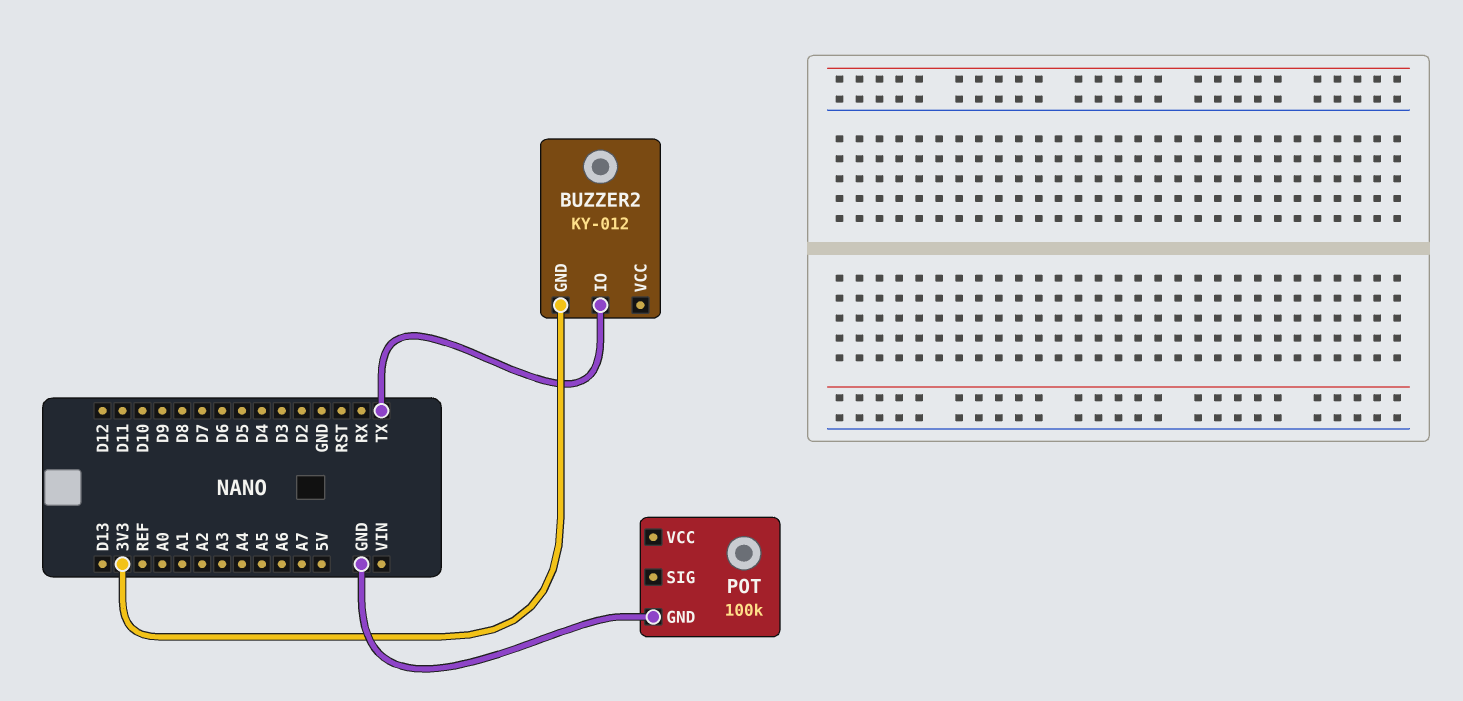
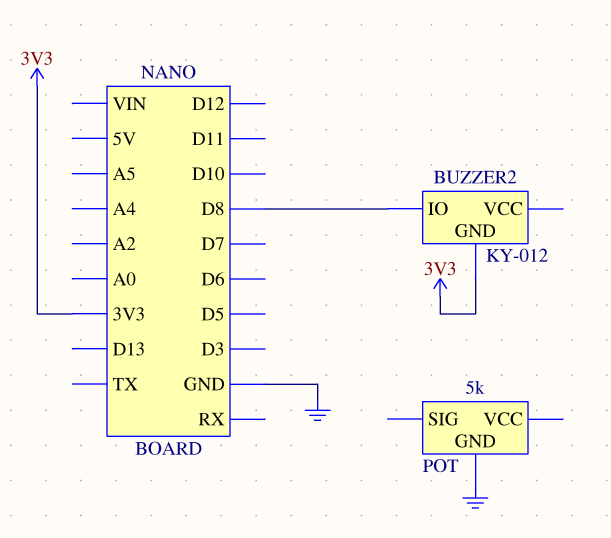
BUZZER2 pin IO: TX -> D8
POT: 100k -> 5k

